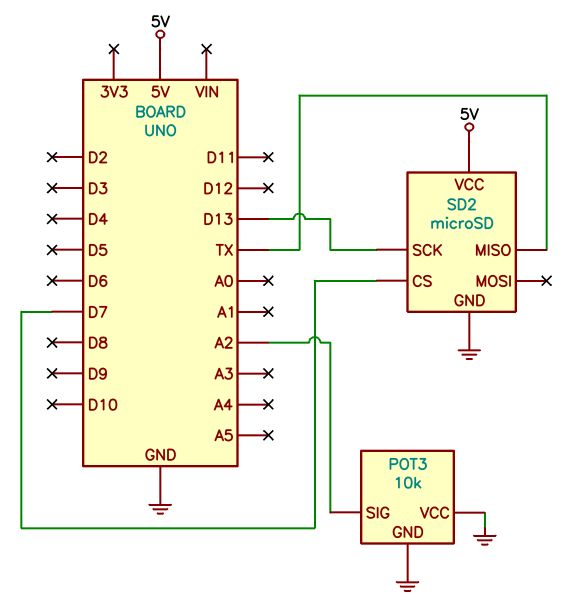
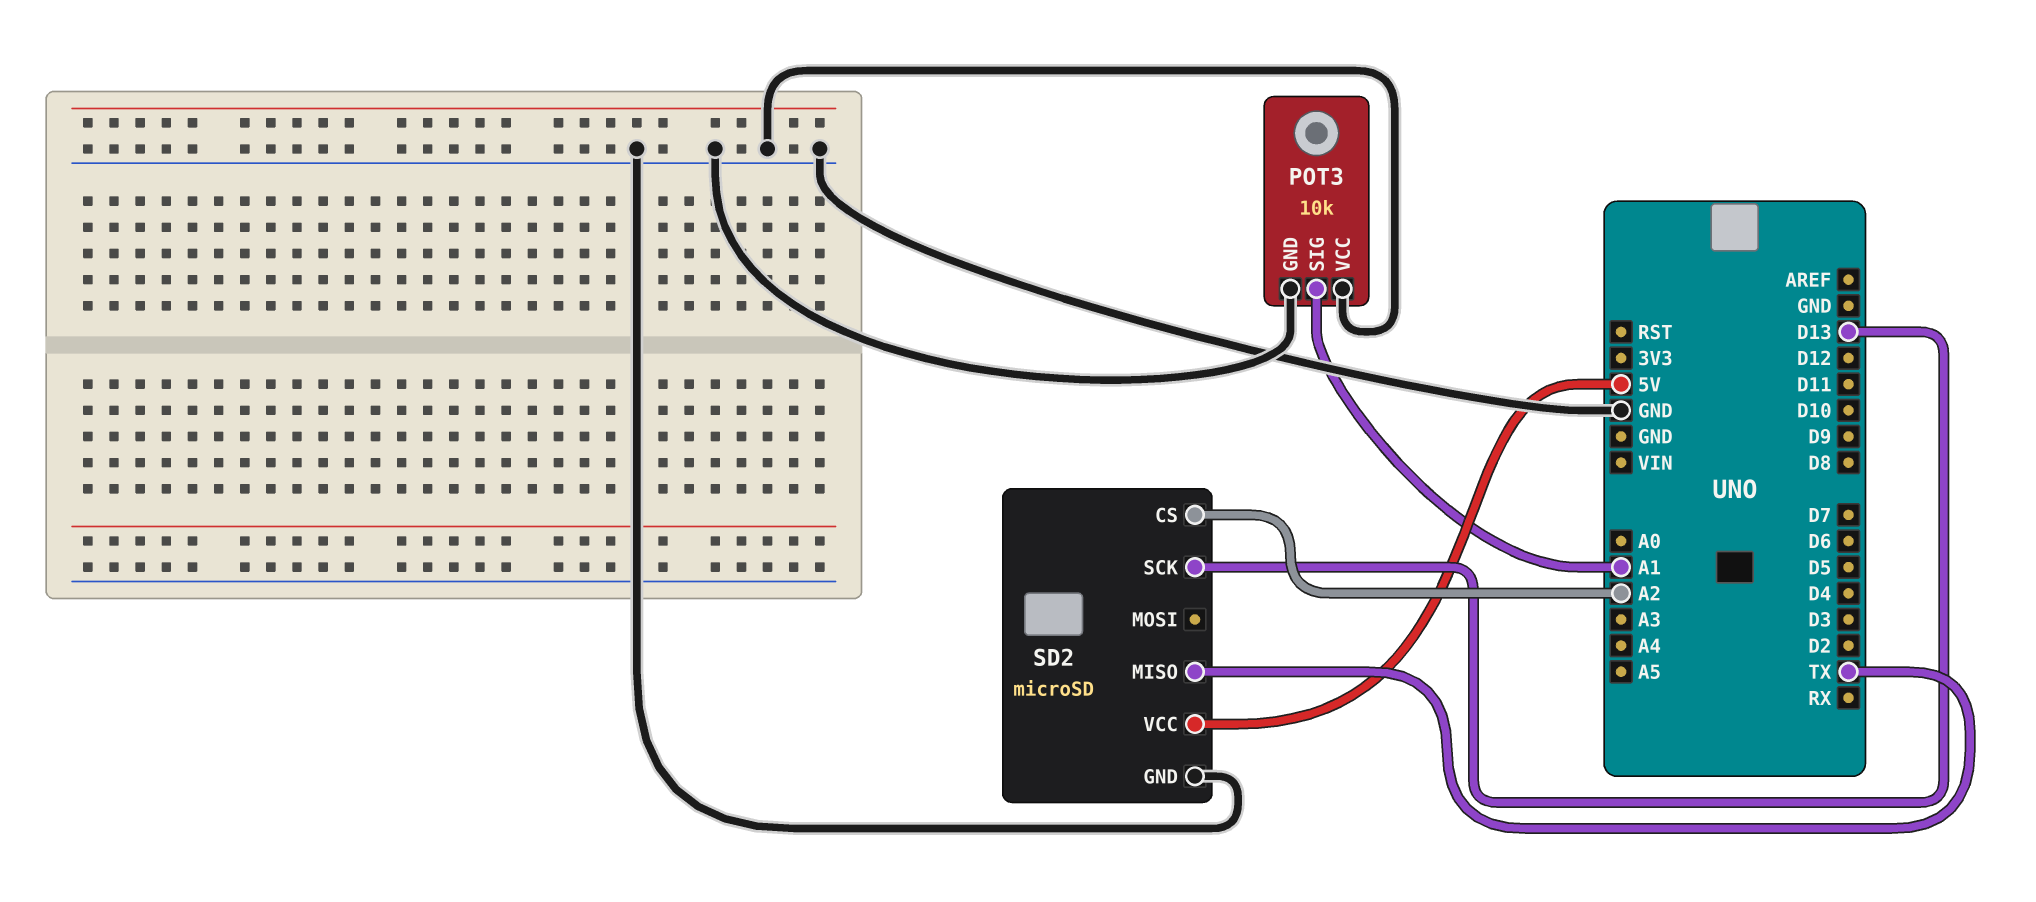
POT3 pin SIG: A2 -> A1
SD2 pin CS: D7 -> A2

